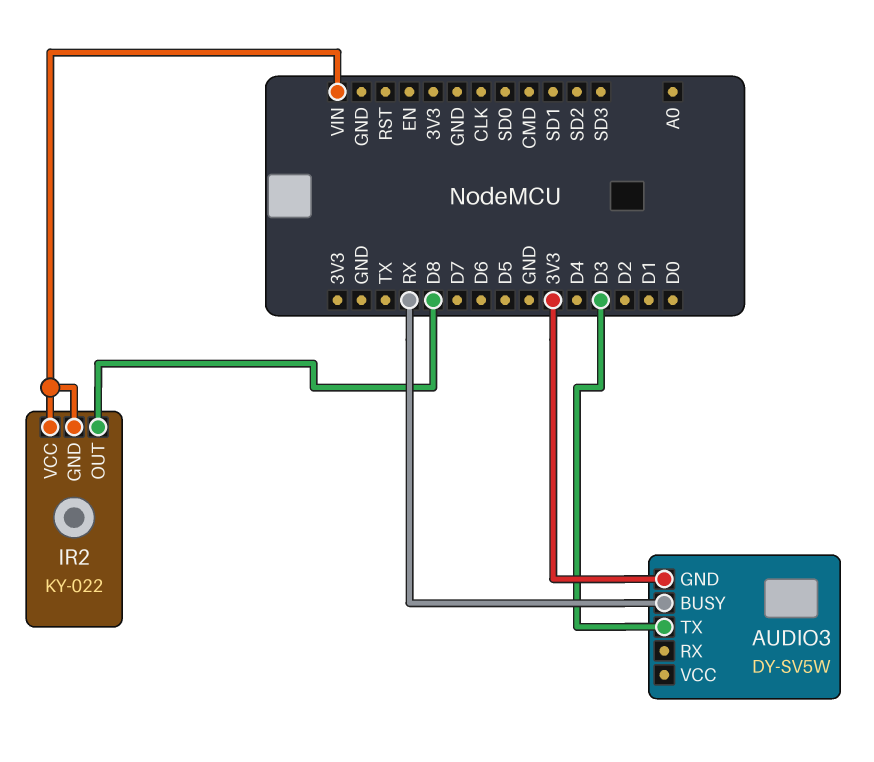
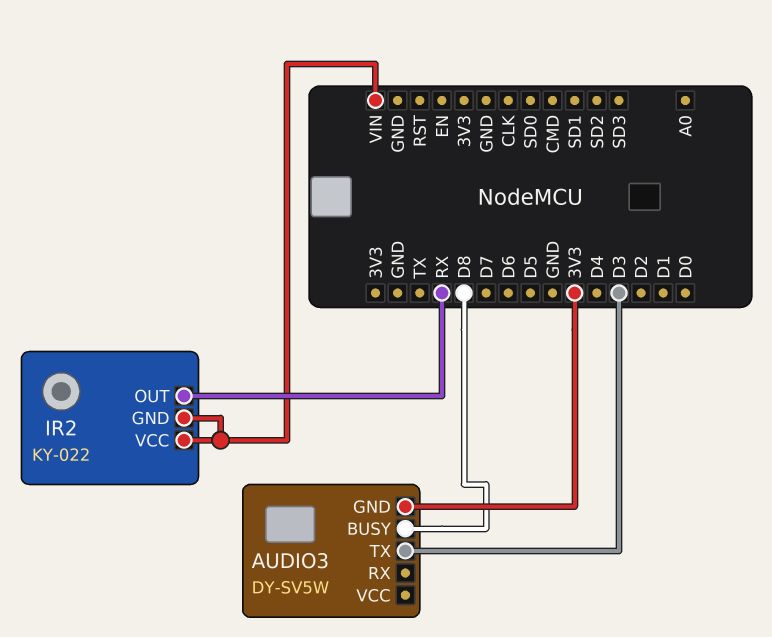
AUDIO3 pin BUSY: RX -> D8
IR2 pin OUT: D8 -> RX

